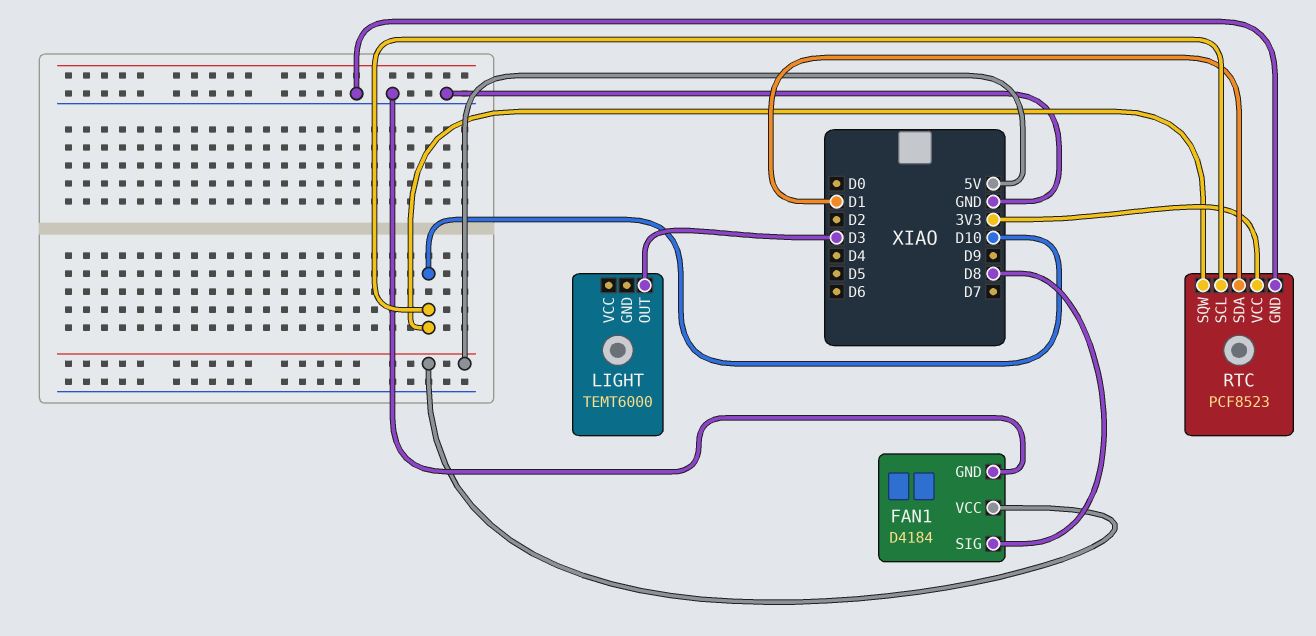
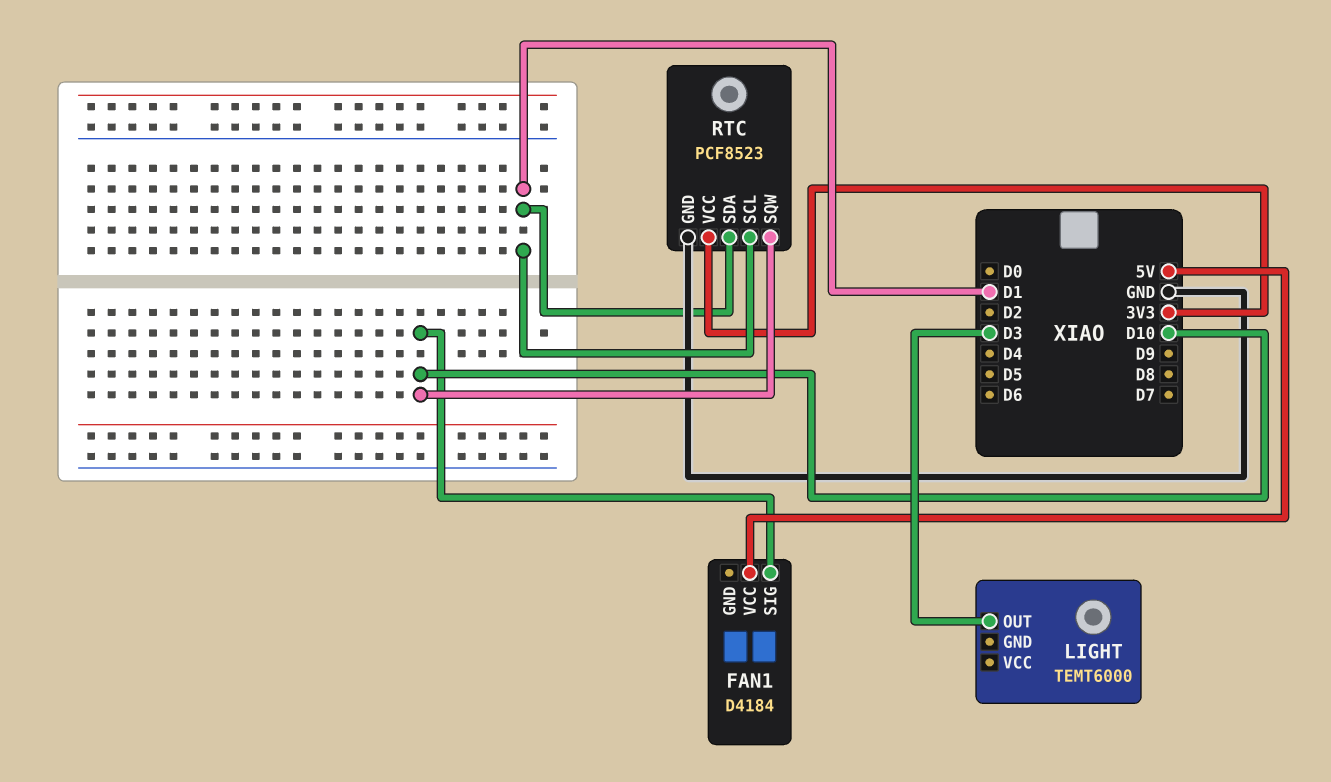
FAN1 pin GND: GND -> none
FAN1 pin SIG: D8 -> D10
RTC pin SCL: D10 -> D1

